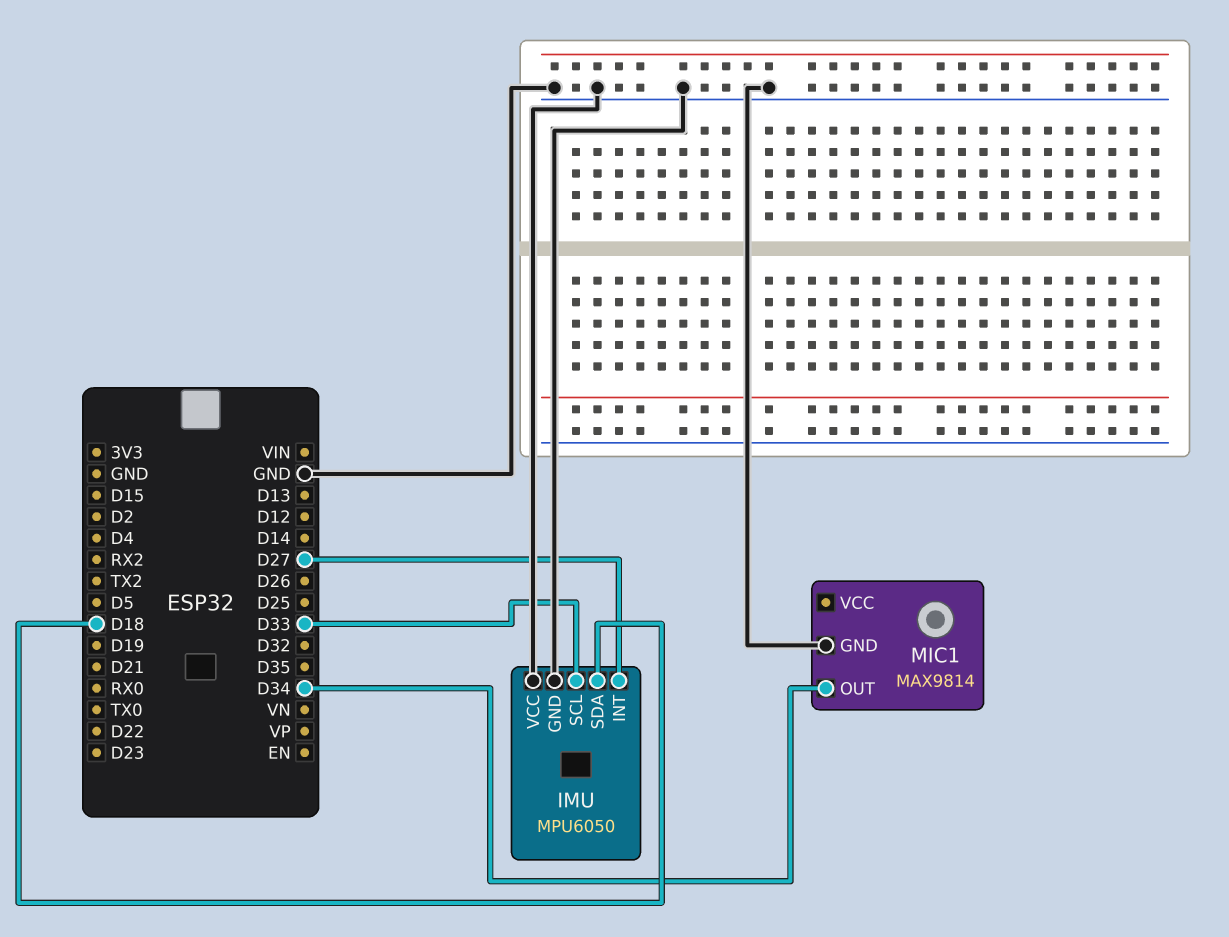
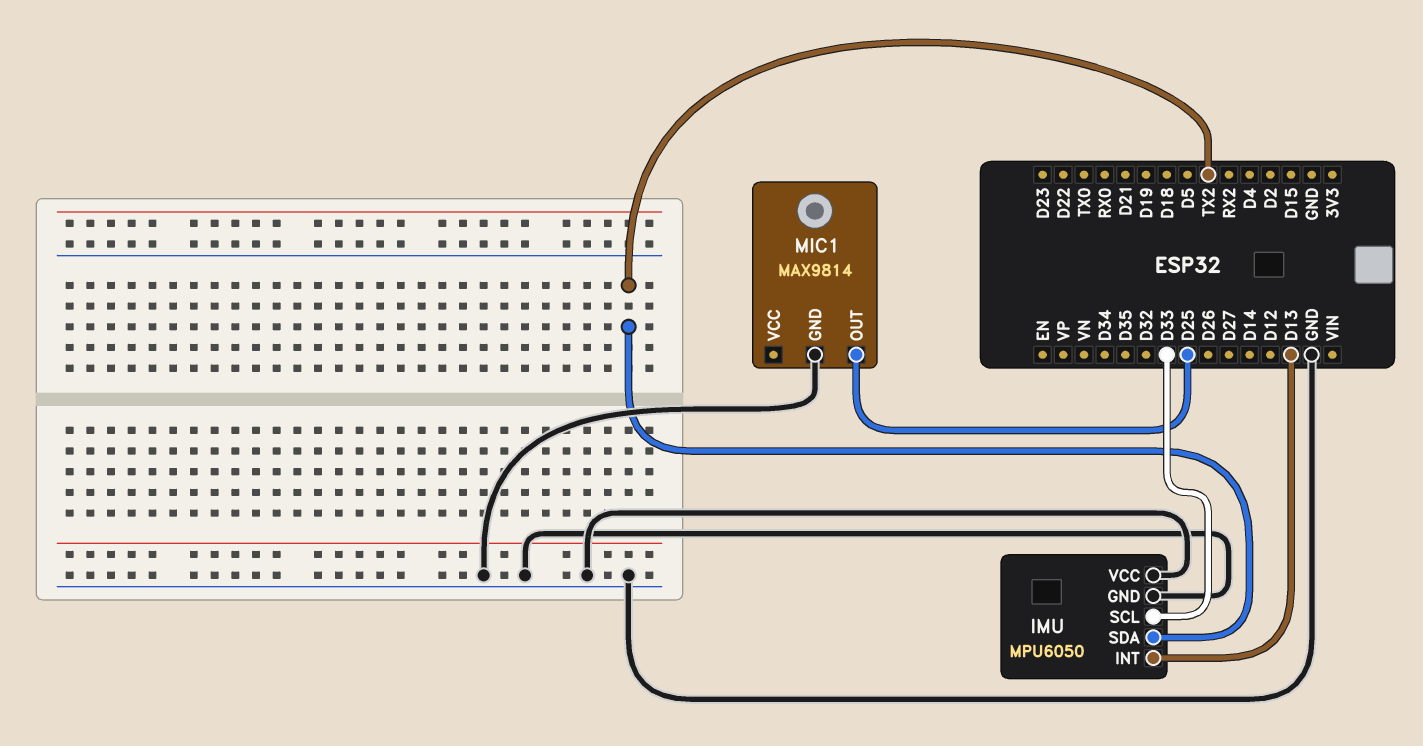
IMU pin INT: D27 -> D13
IMU pin SDA: D18 -> TX2
MIC1 pin OUT: D34 -> D25

